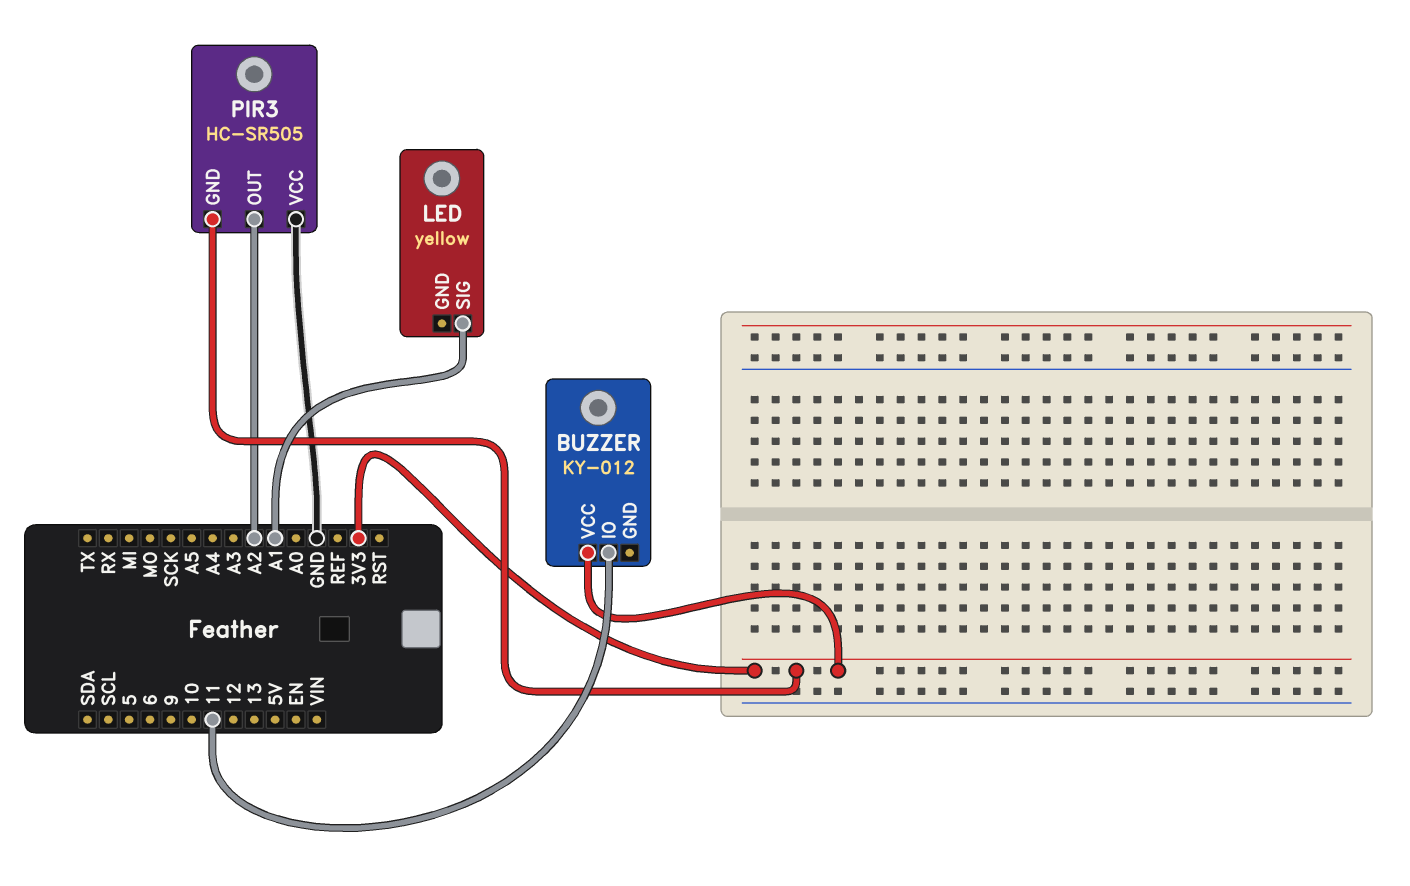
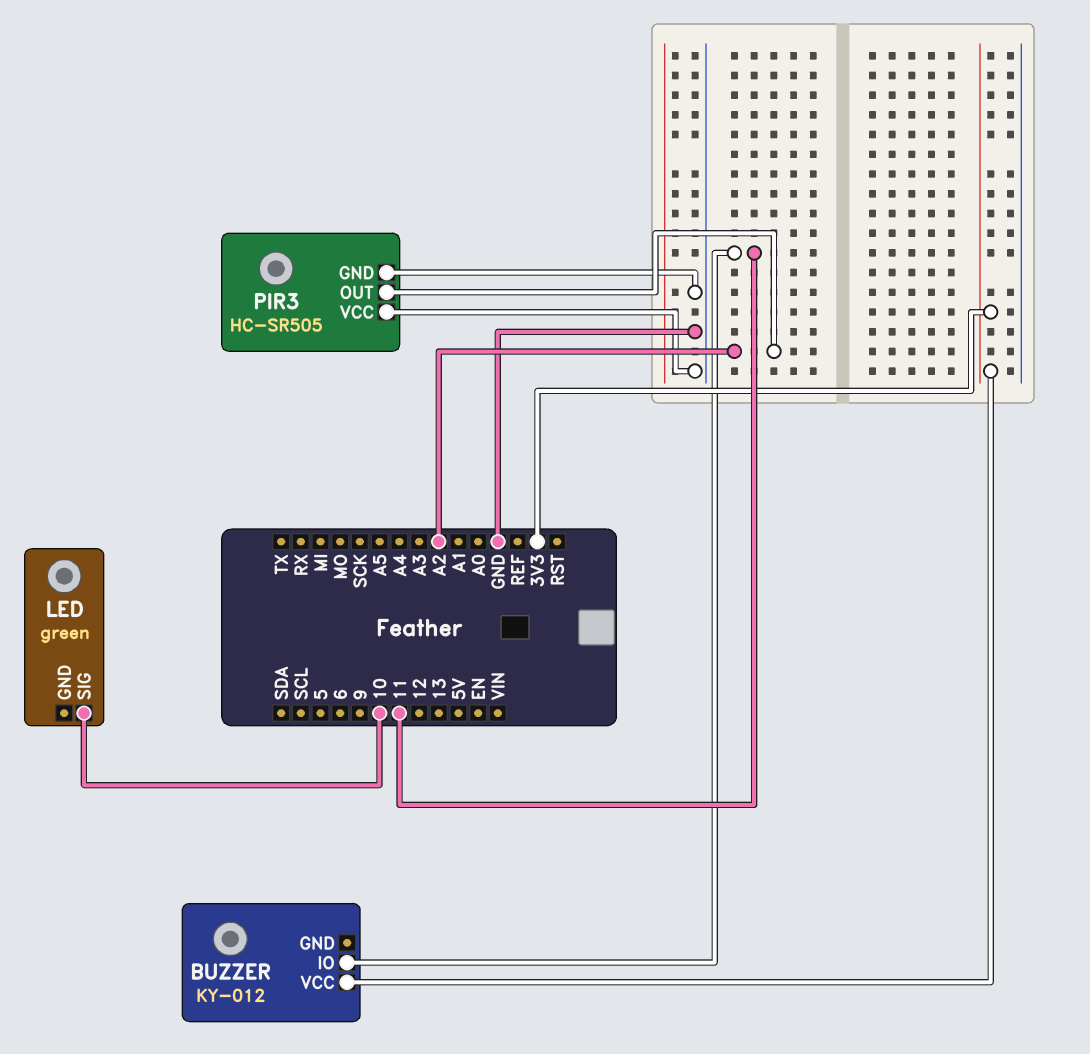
LED: yellow -> green
LED pin SIG: A1 -> 10
PIR3 pin GND: 3V3 -> GND

